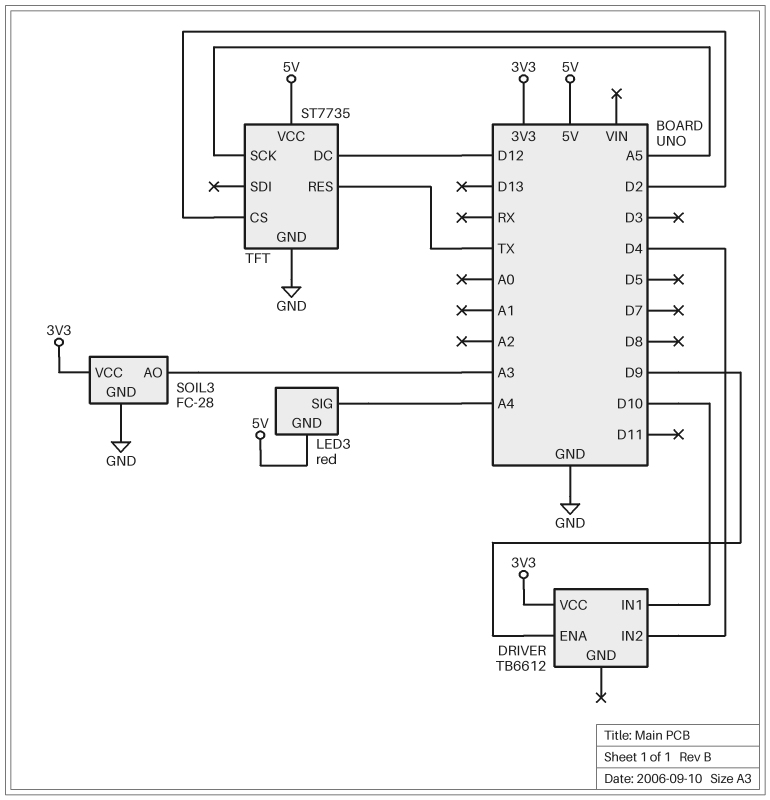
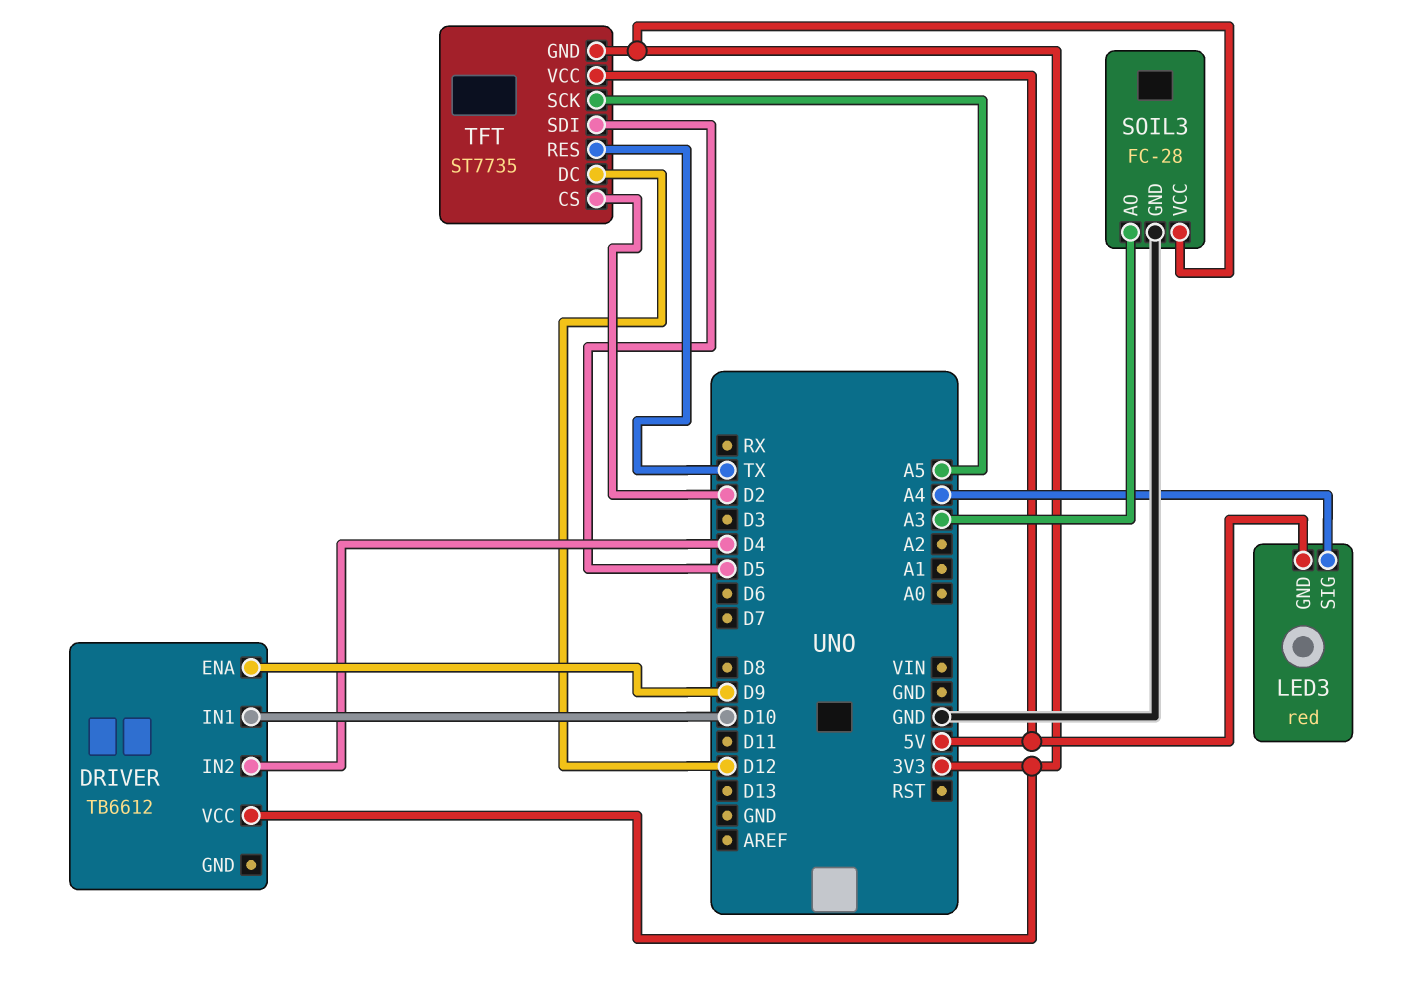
TFT pin GND: GND -> 3V3
TFT pin SDI: none -> D5

